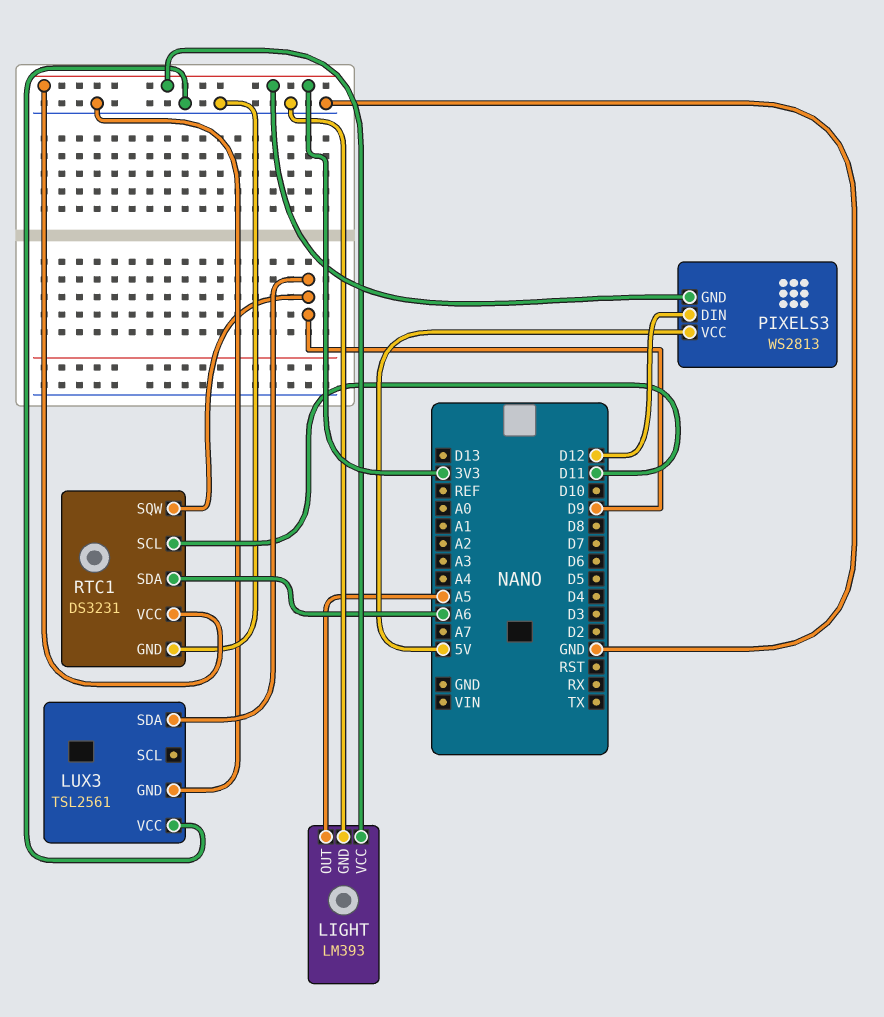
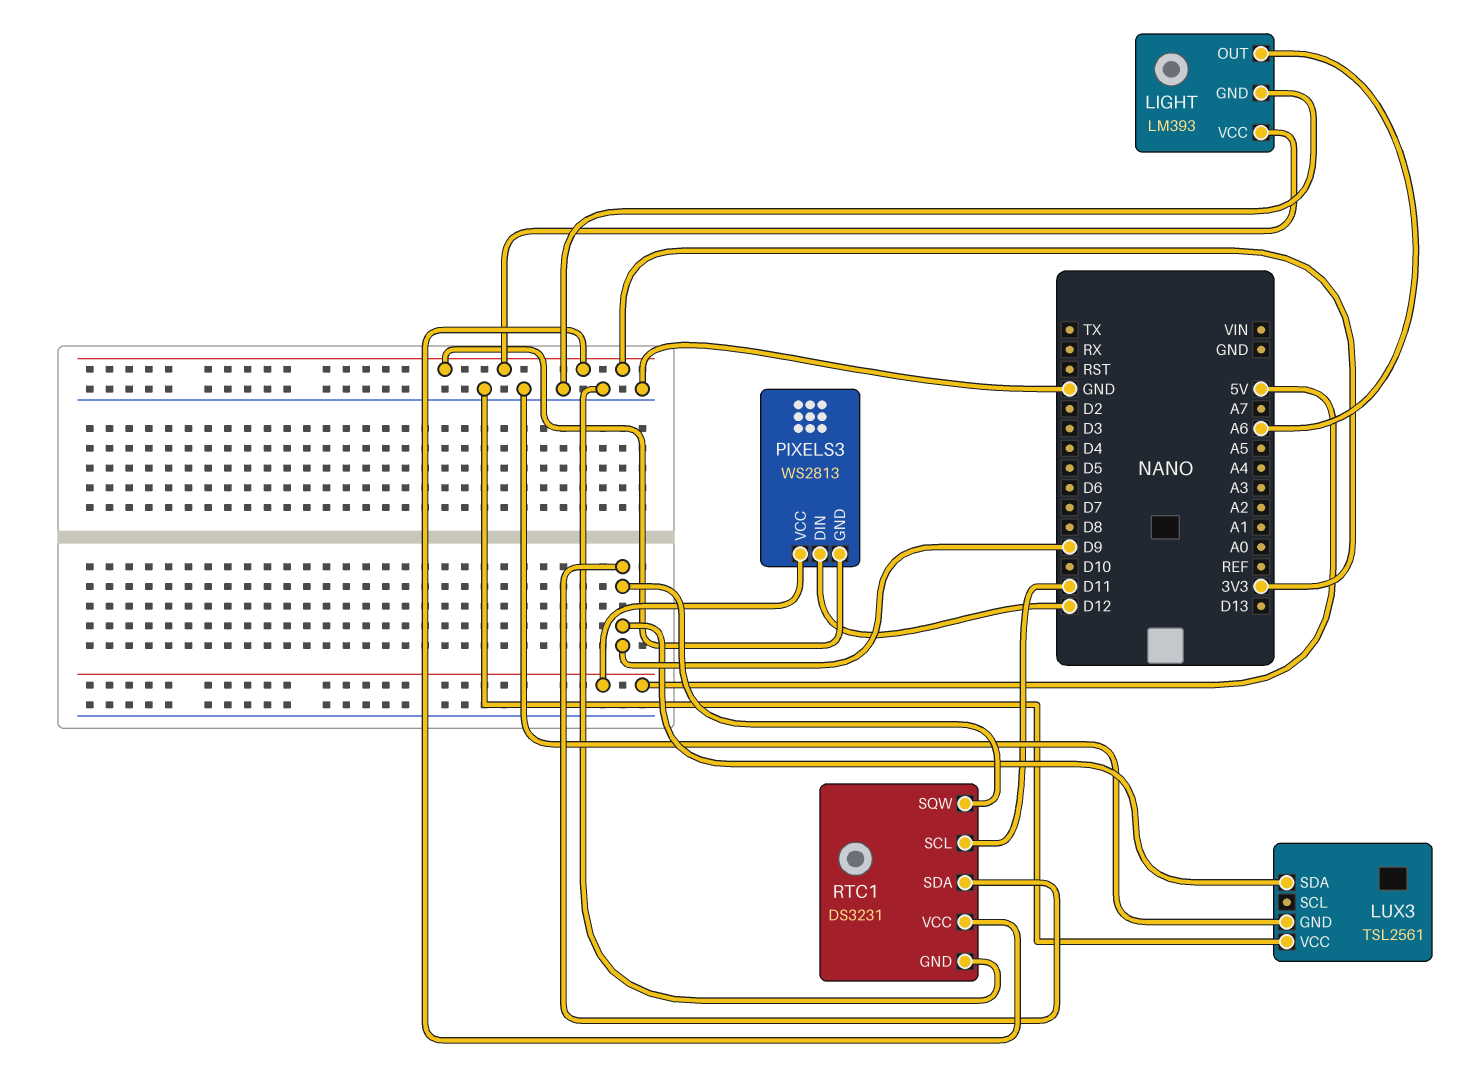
LIGHT pin OUT: A5 -> A6
RTC1 pin SDA: A6 -> D9

